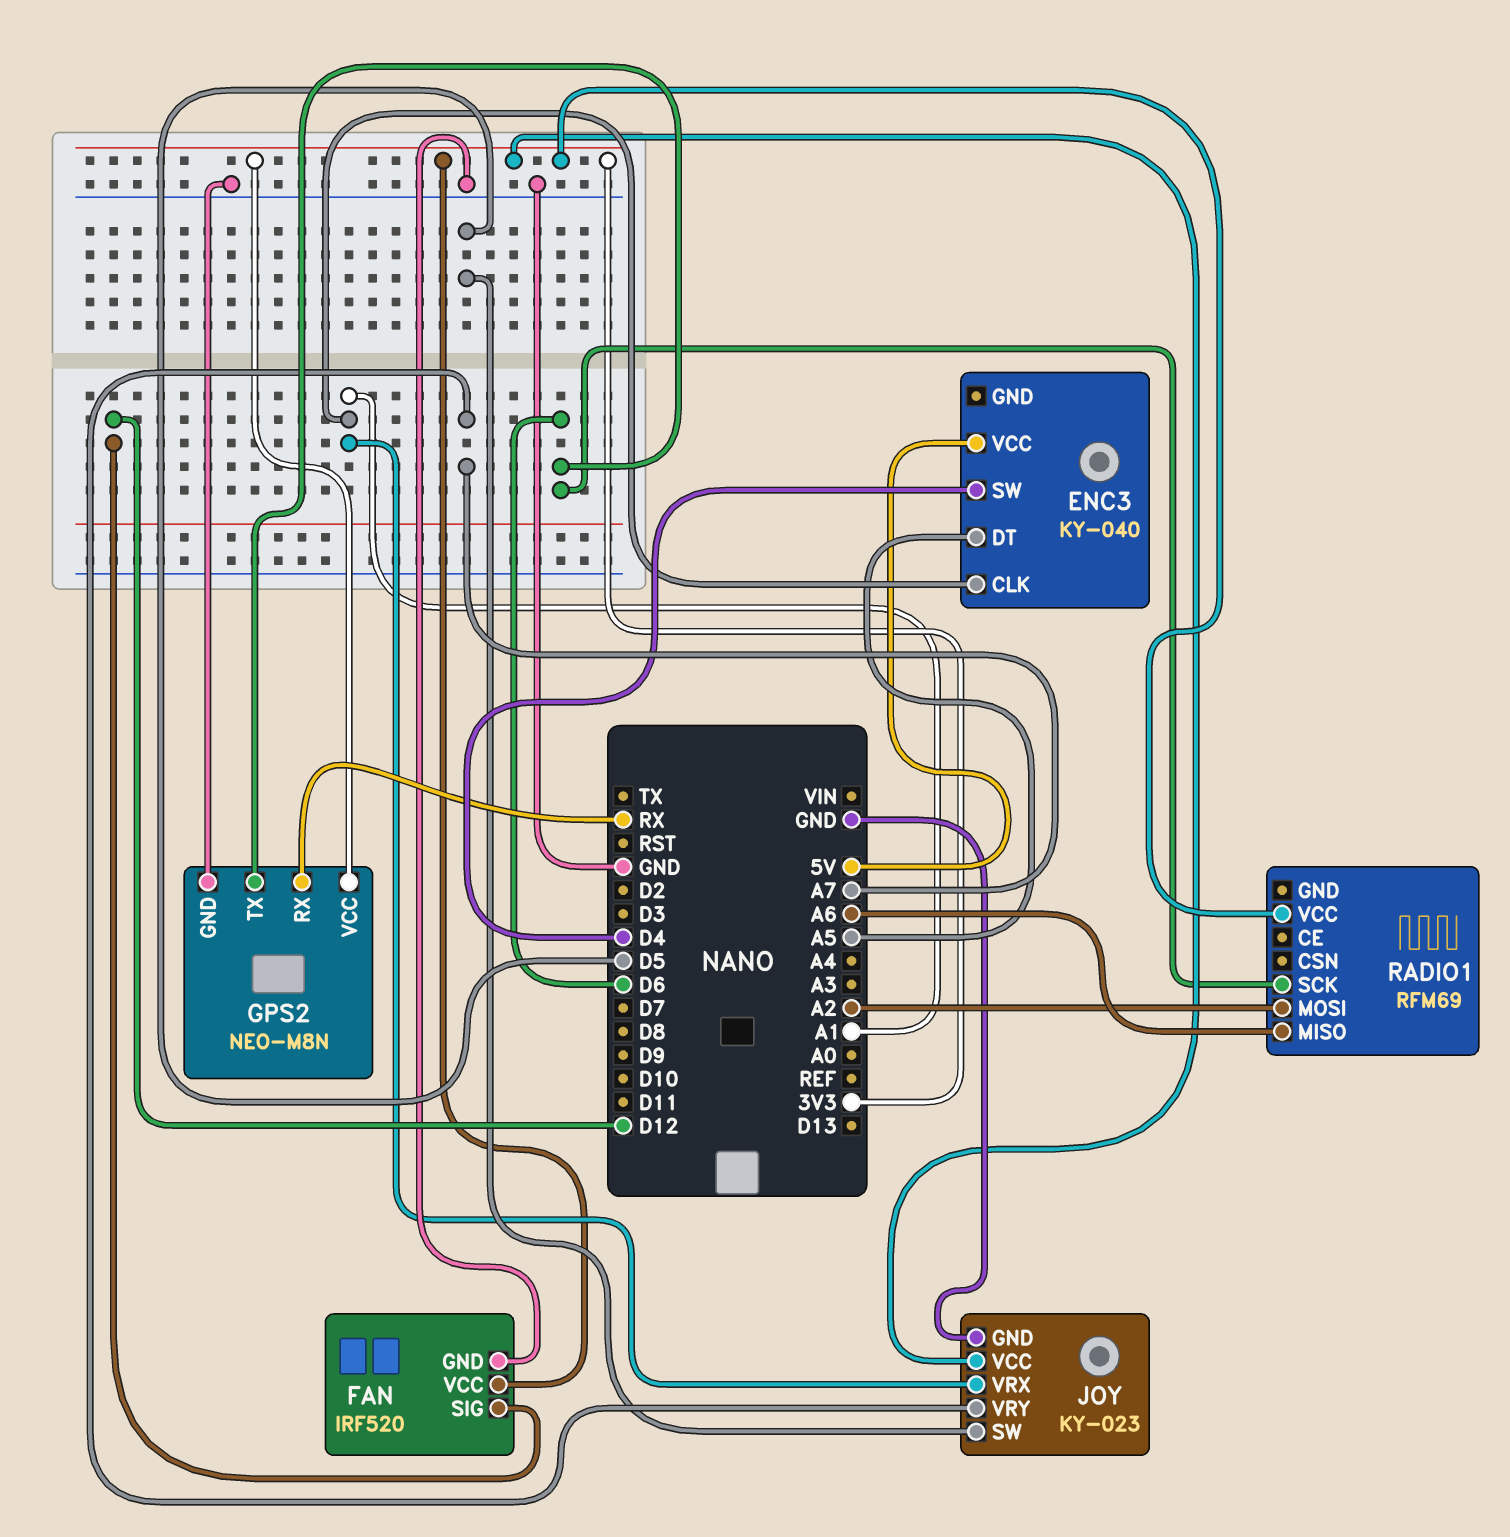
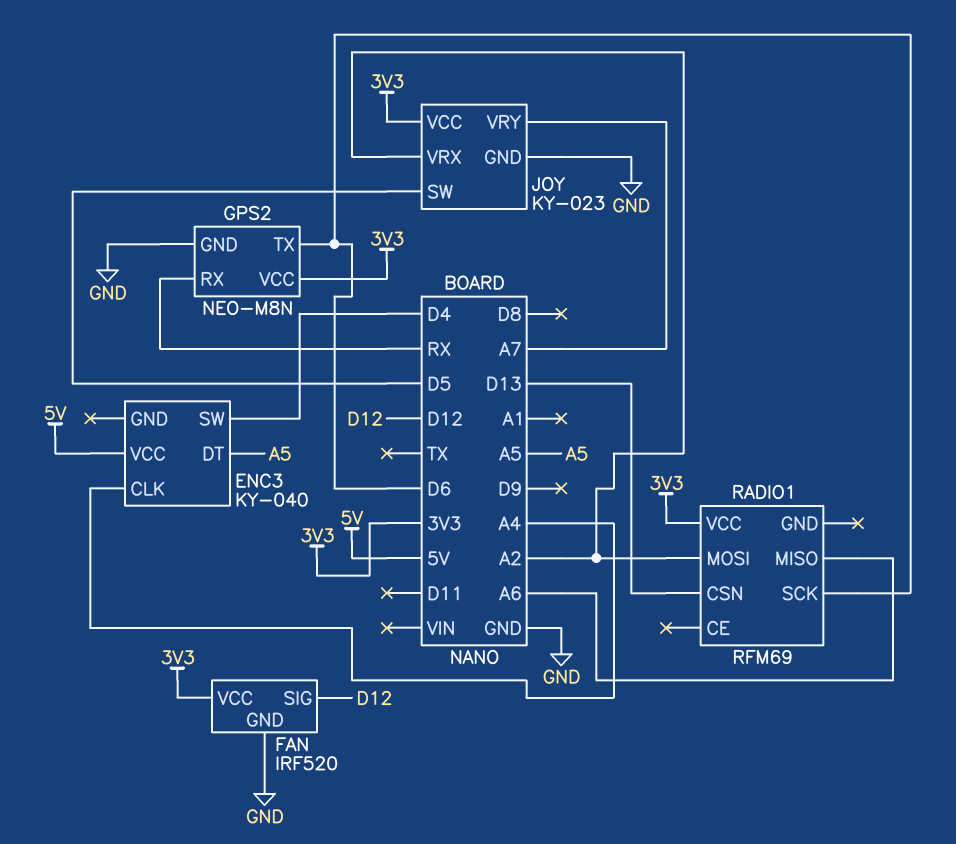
ENC3 pin CLK: A1 -> A4
JOY pin VRX: A1 -> A2
RADIO1 pin CSN: none -> D13

